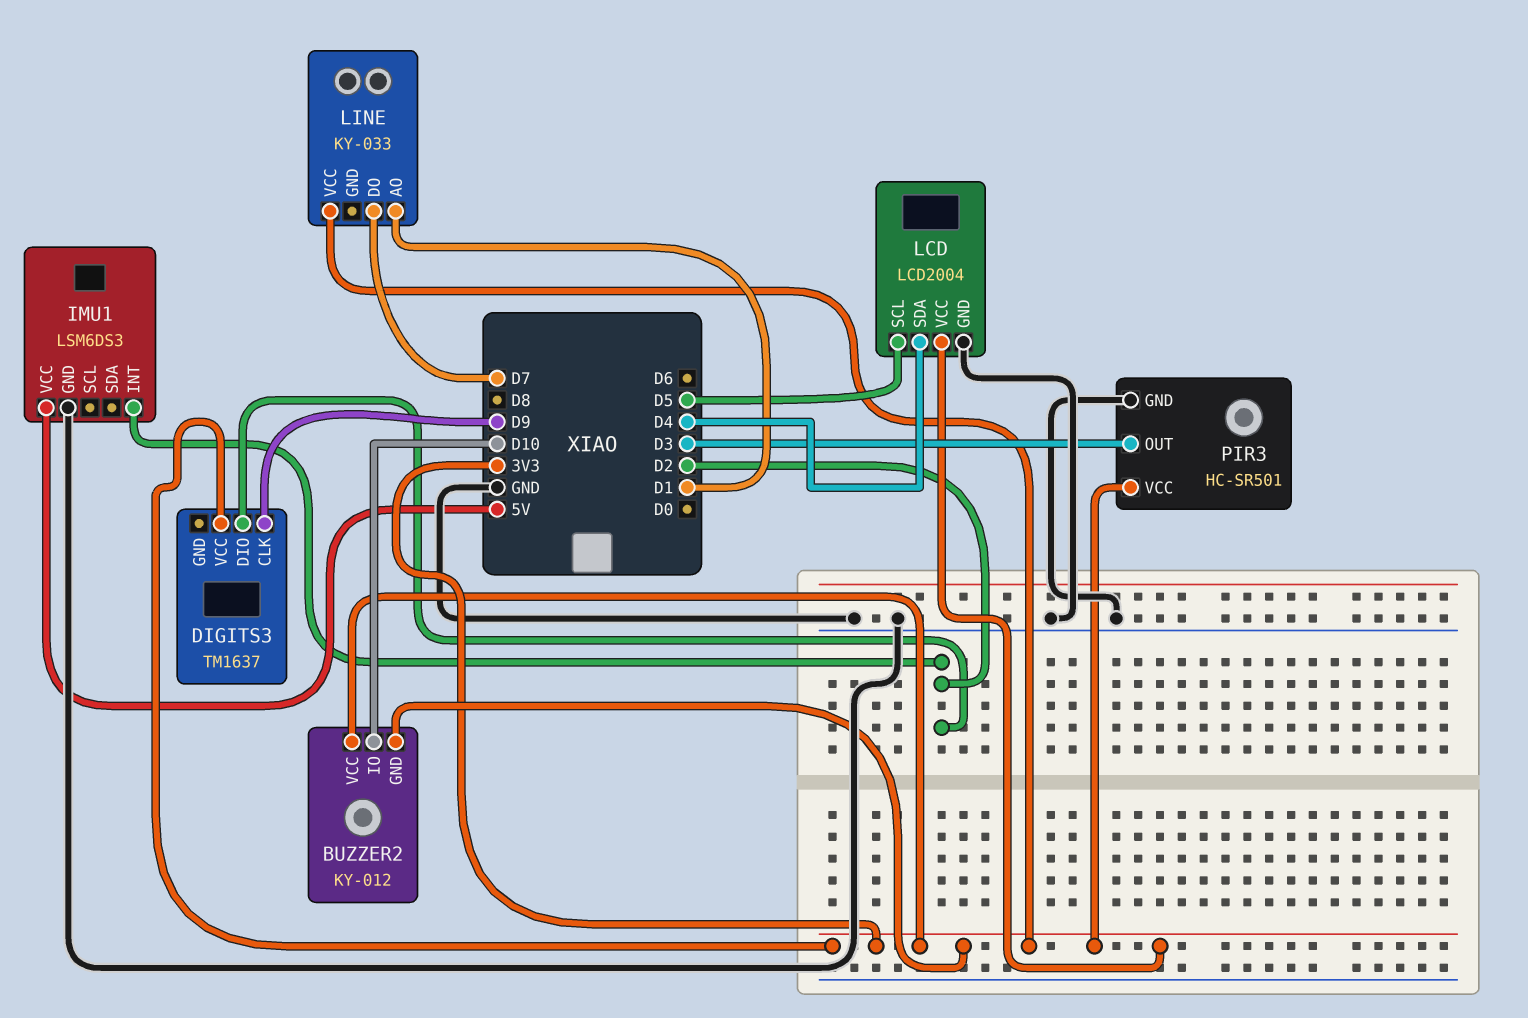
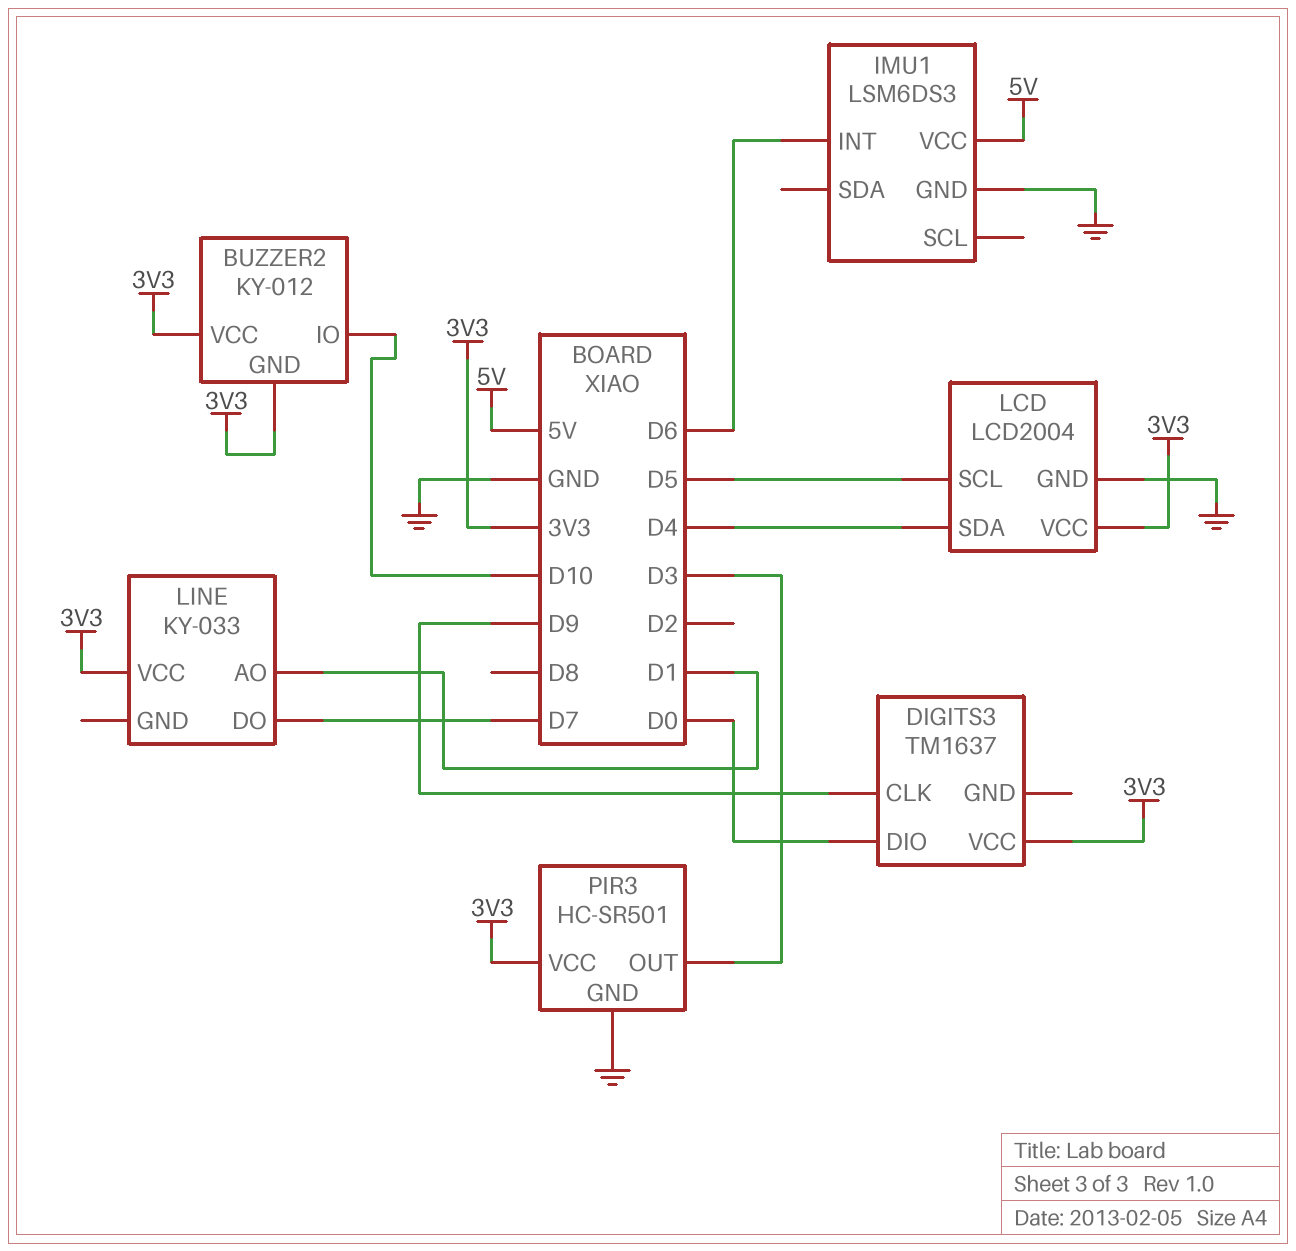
DIGITS3 pin DIO: D2 -> D0
IMU1 pin INT: D2 -> D6

